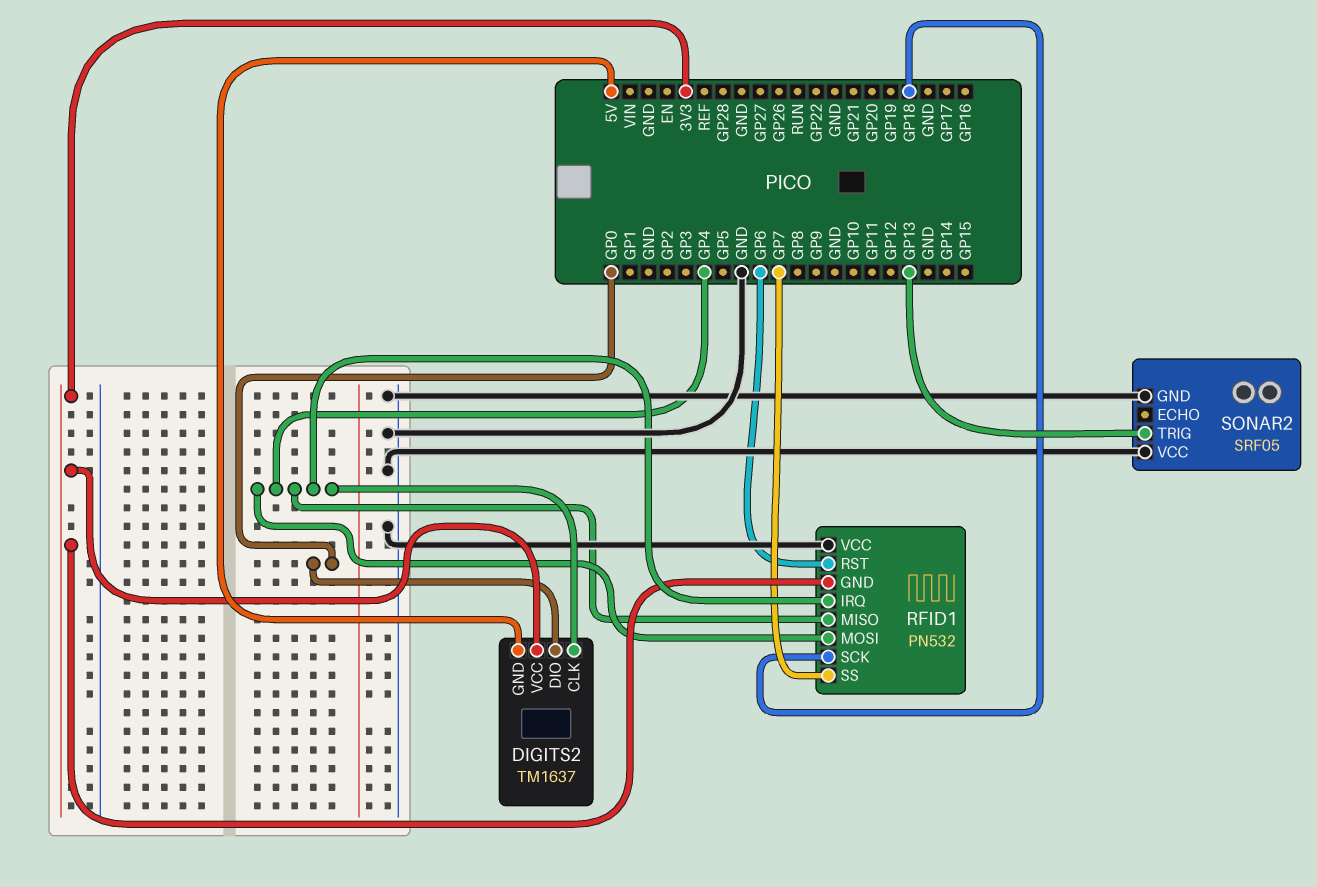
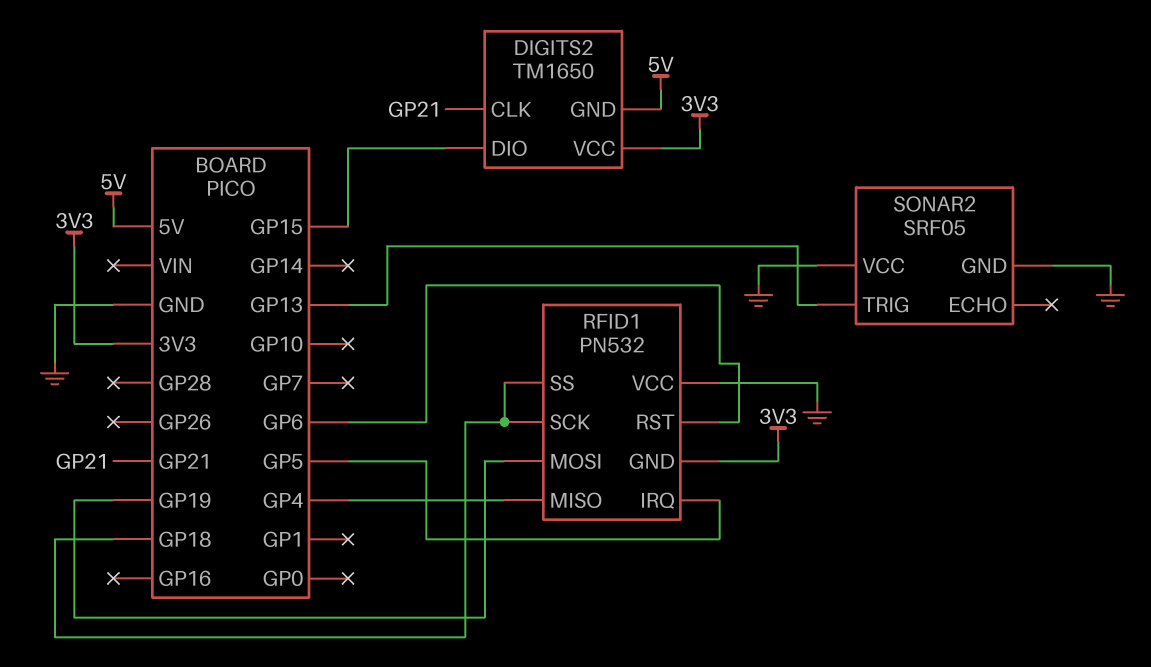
DIGITS2: TM1637 -> TM1650
DIGITS2 pin CLK: GP4 -> GP21
DIGITS2 pin DIO: GP0 -> GP15
RFID1 pin IRQ: GP4 -> GP5
RFID1 pin MOSI: GP4 -> GP19
RFID1 pin SS: GP7 -> GP18

